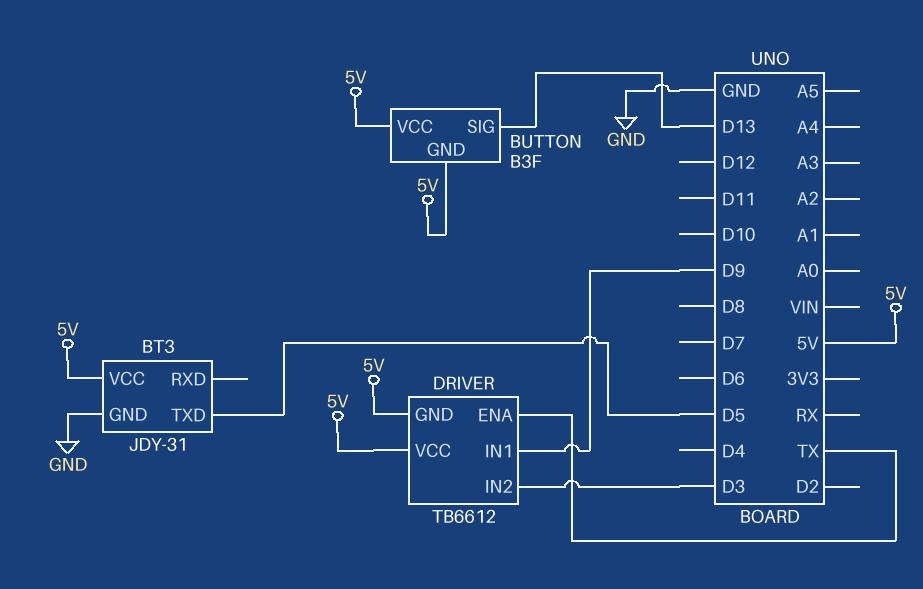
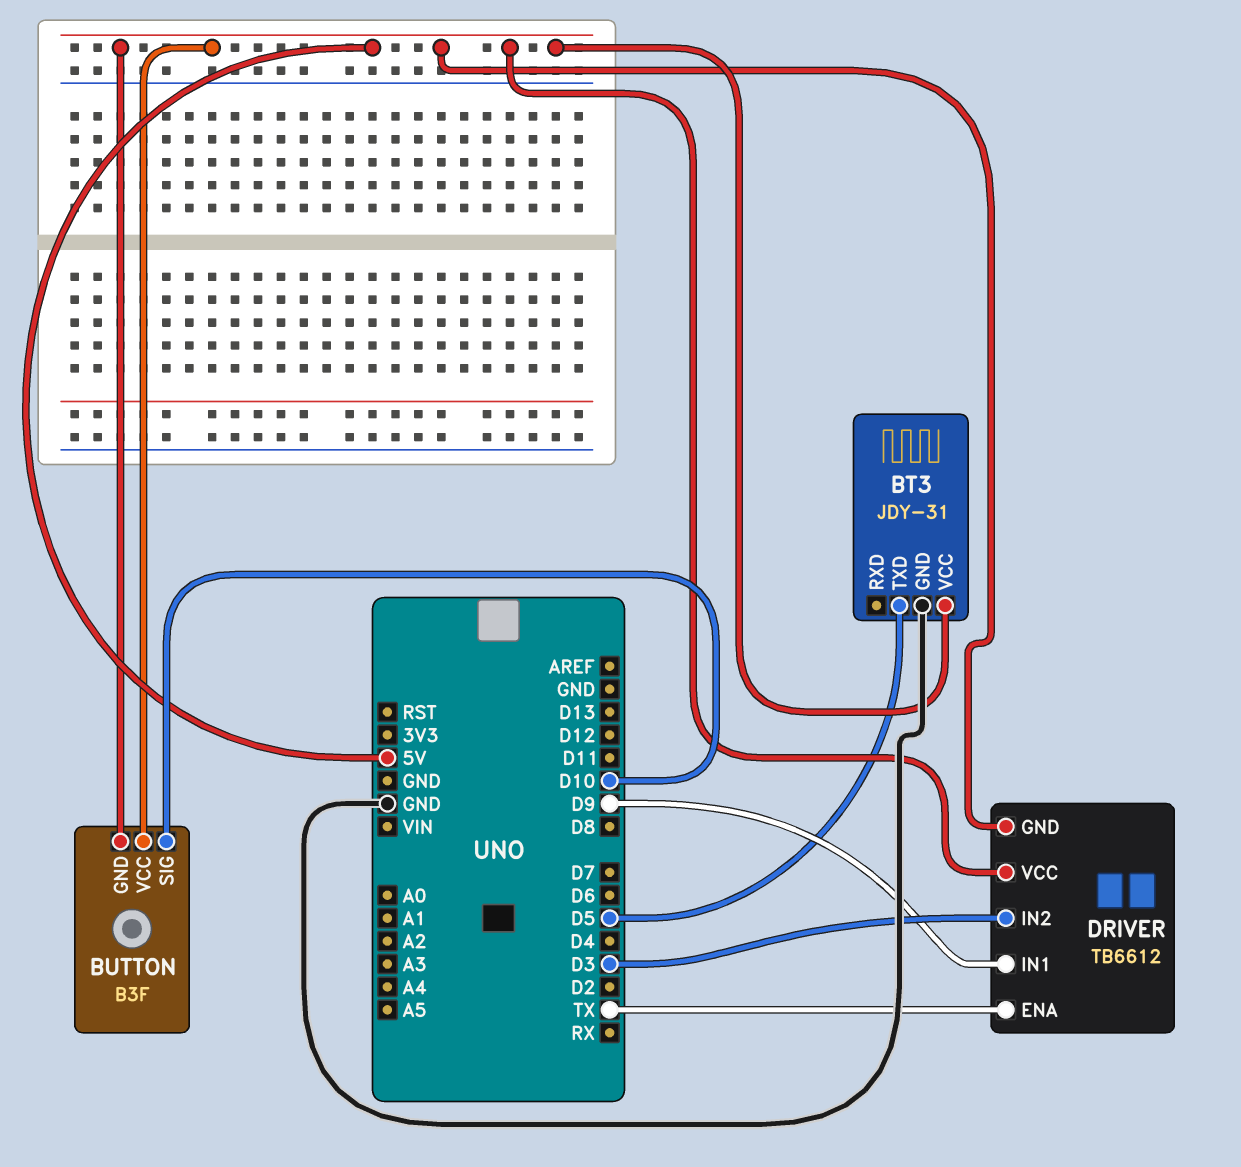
BUTTON pin SIG: D13 -> D10

